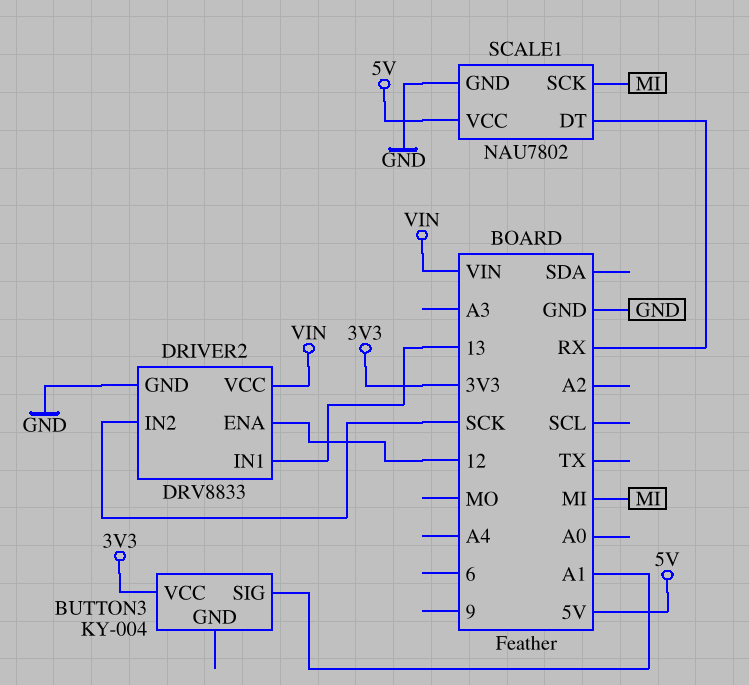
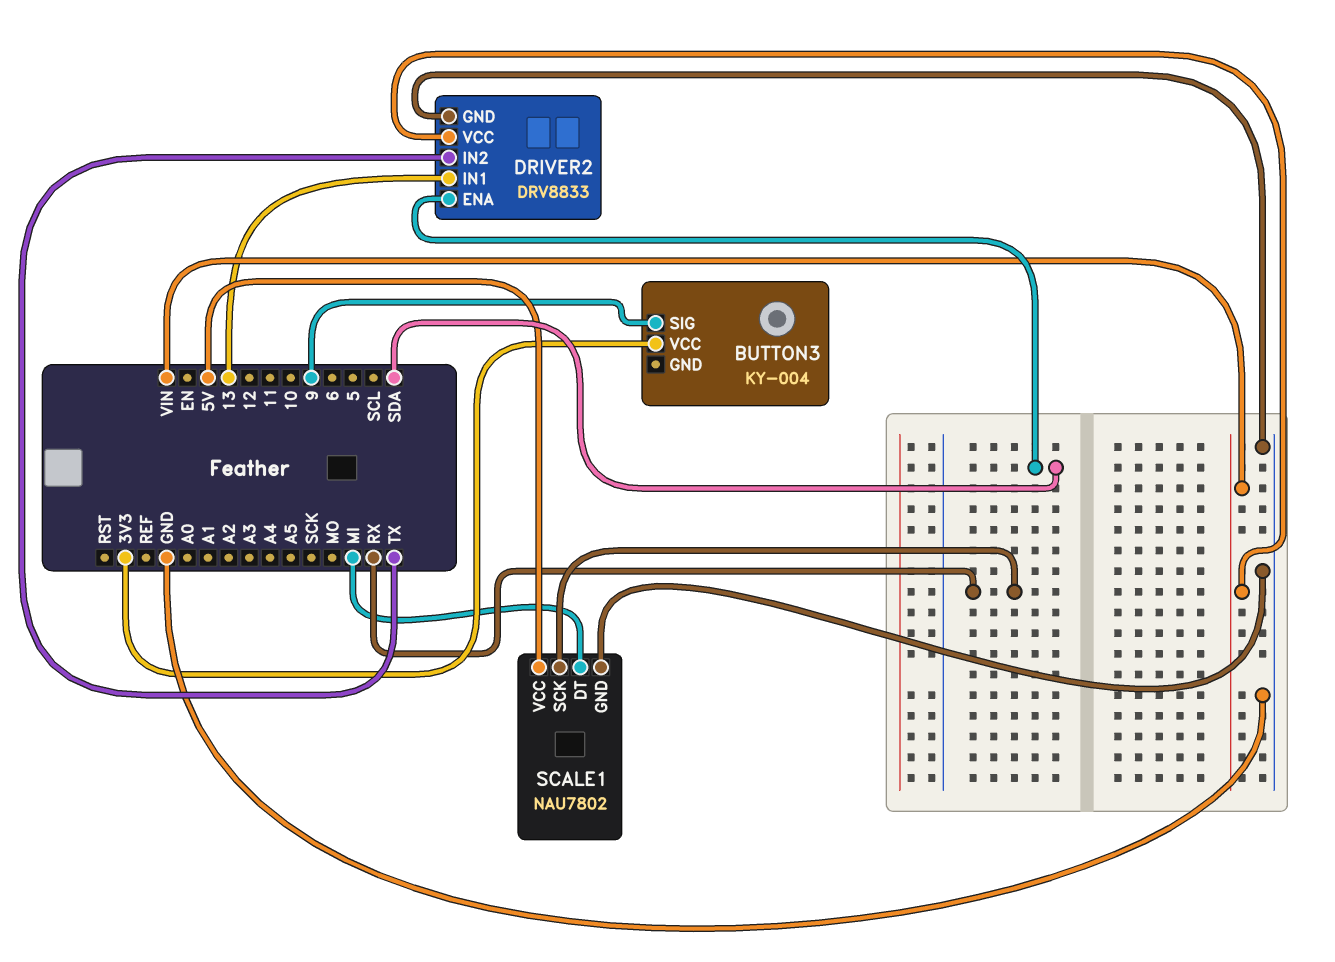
BUTTON3 pin SIG: A1 -> 9
DRIVER2 pin ENA: 12 -> SDA
DRIVER2 pin IN2: SCK -> TX
SCALE1 pin DT: RX -> MI
SCALE1 pin SCK: MI -> RX

